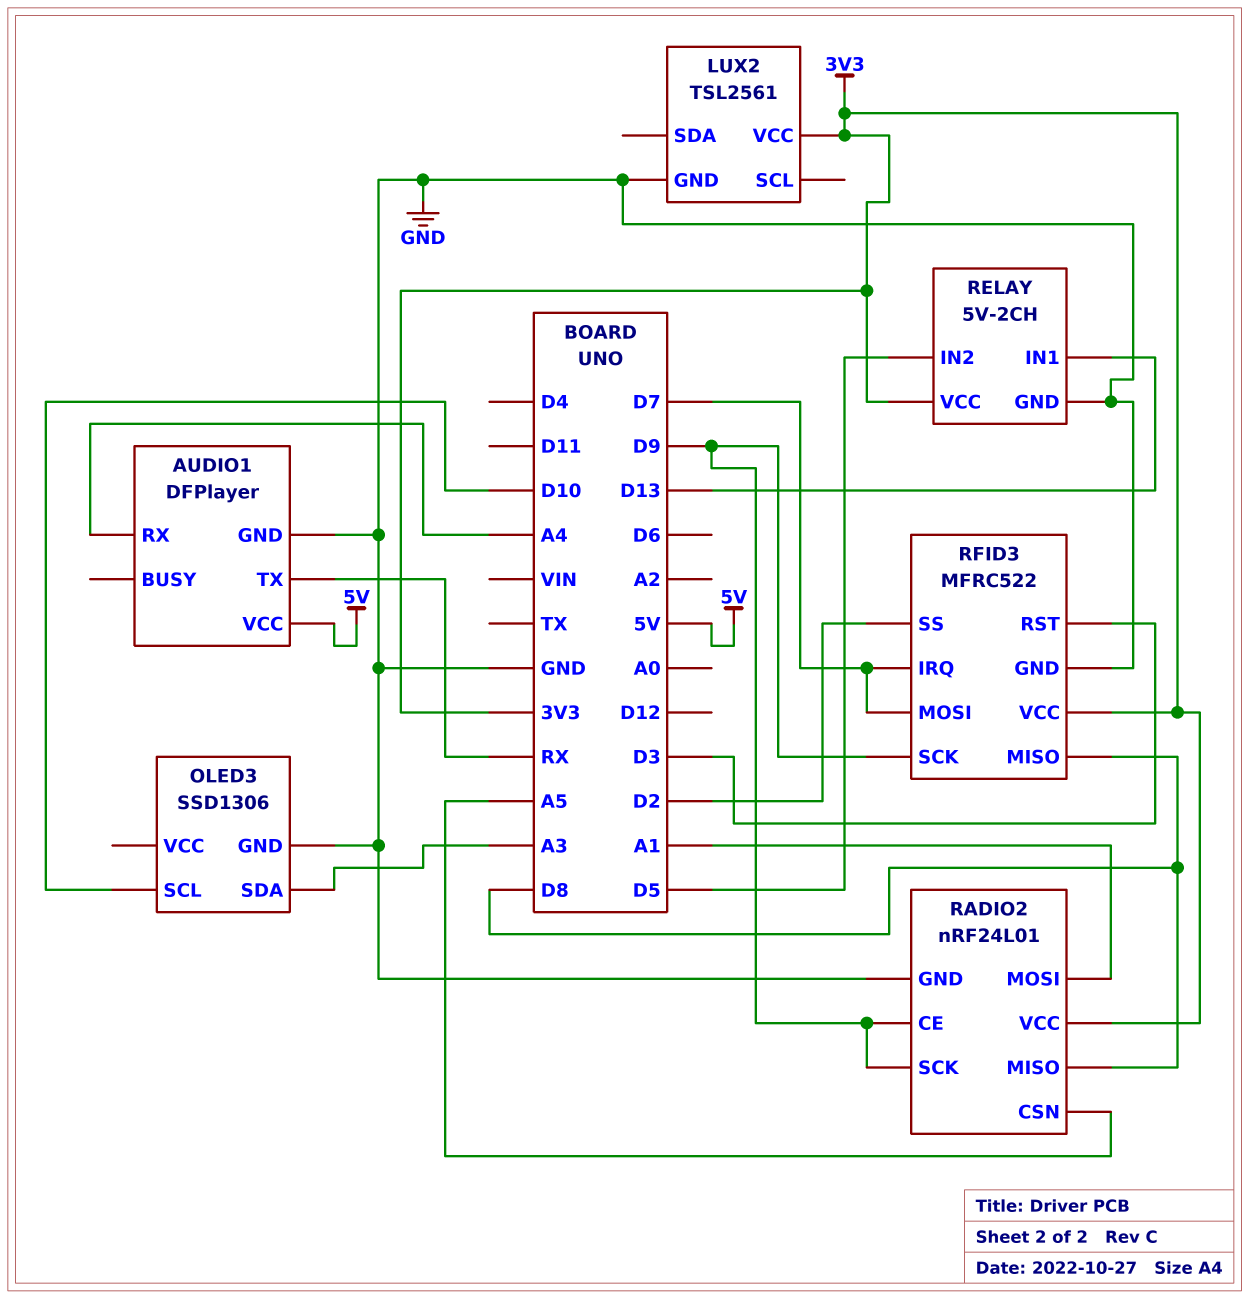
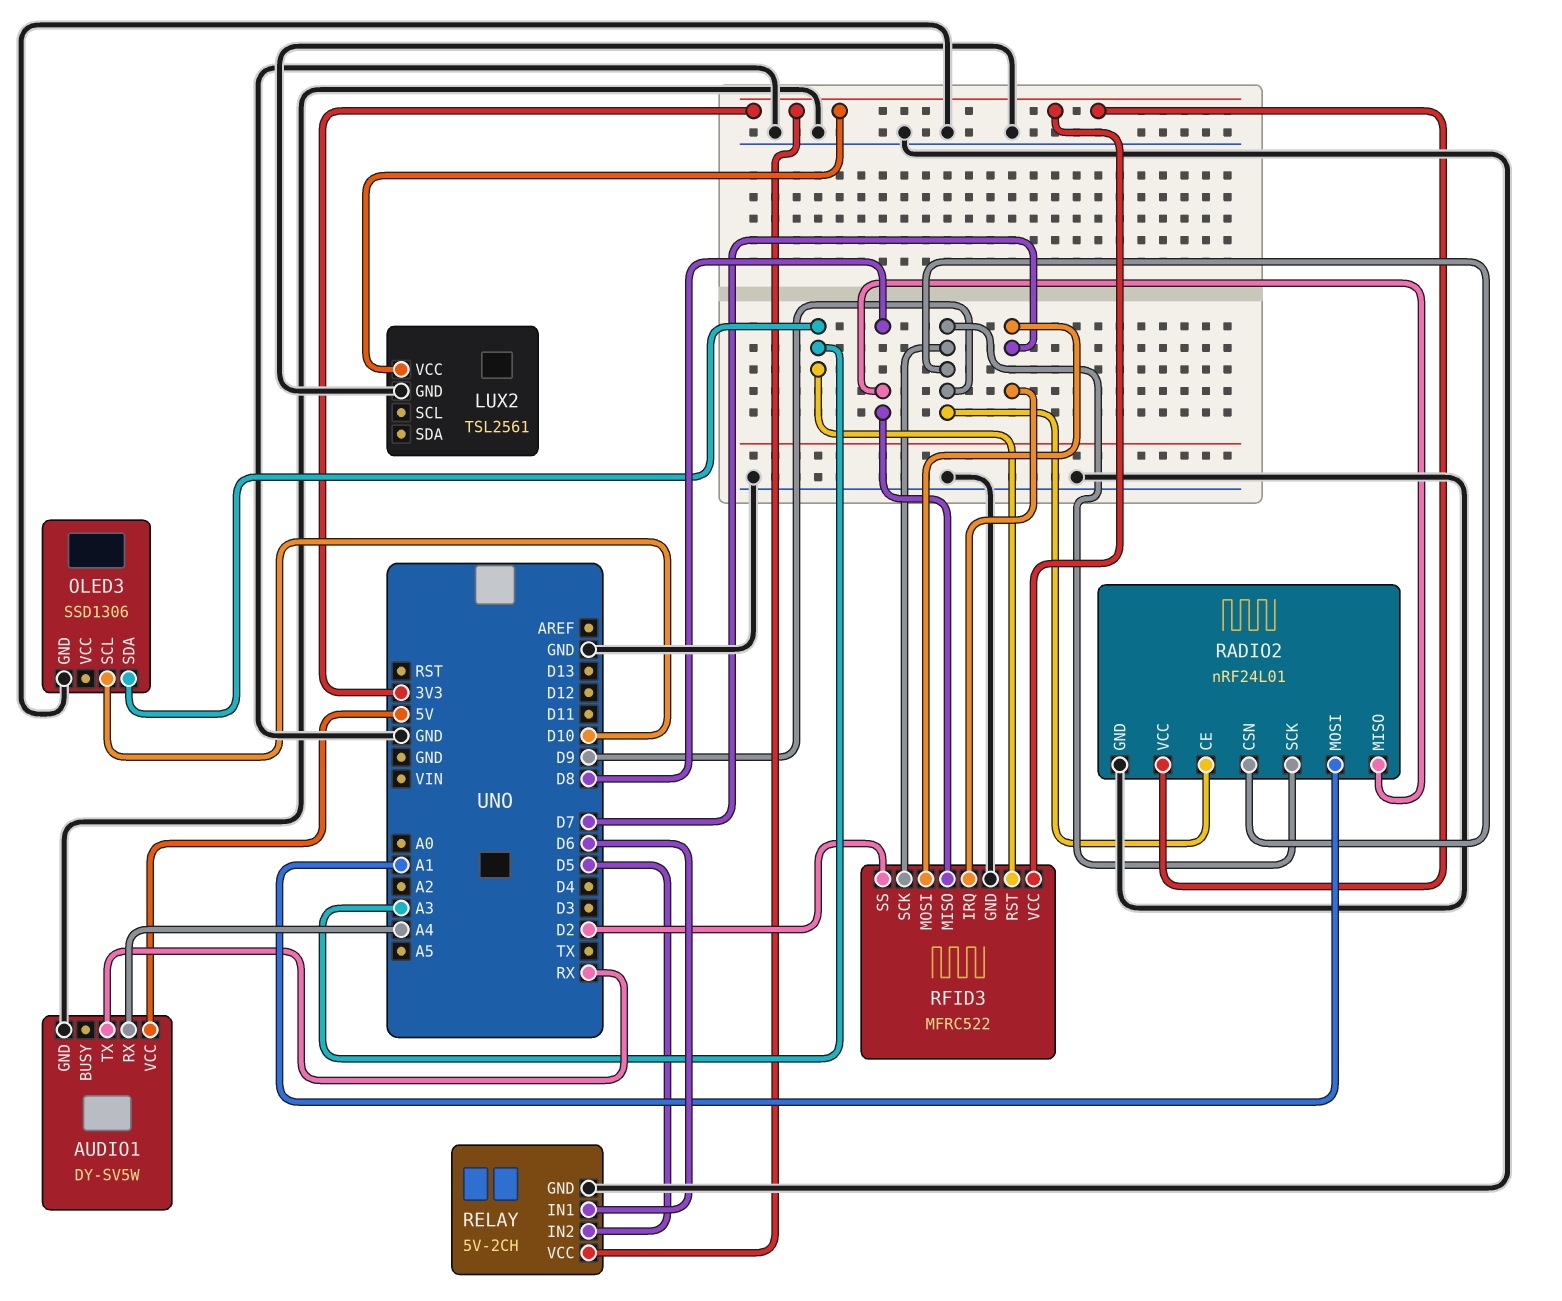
AUDIO1: DFPlayer -> DY-SV5W
RADIO2 pin CSN: A5 -> D9
RELAY pin IN1: D13 -> D6
RFID3 pin RST: D3 -> A3

